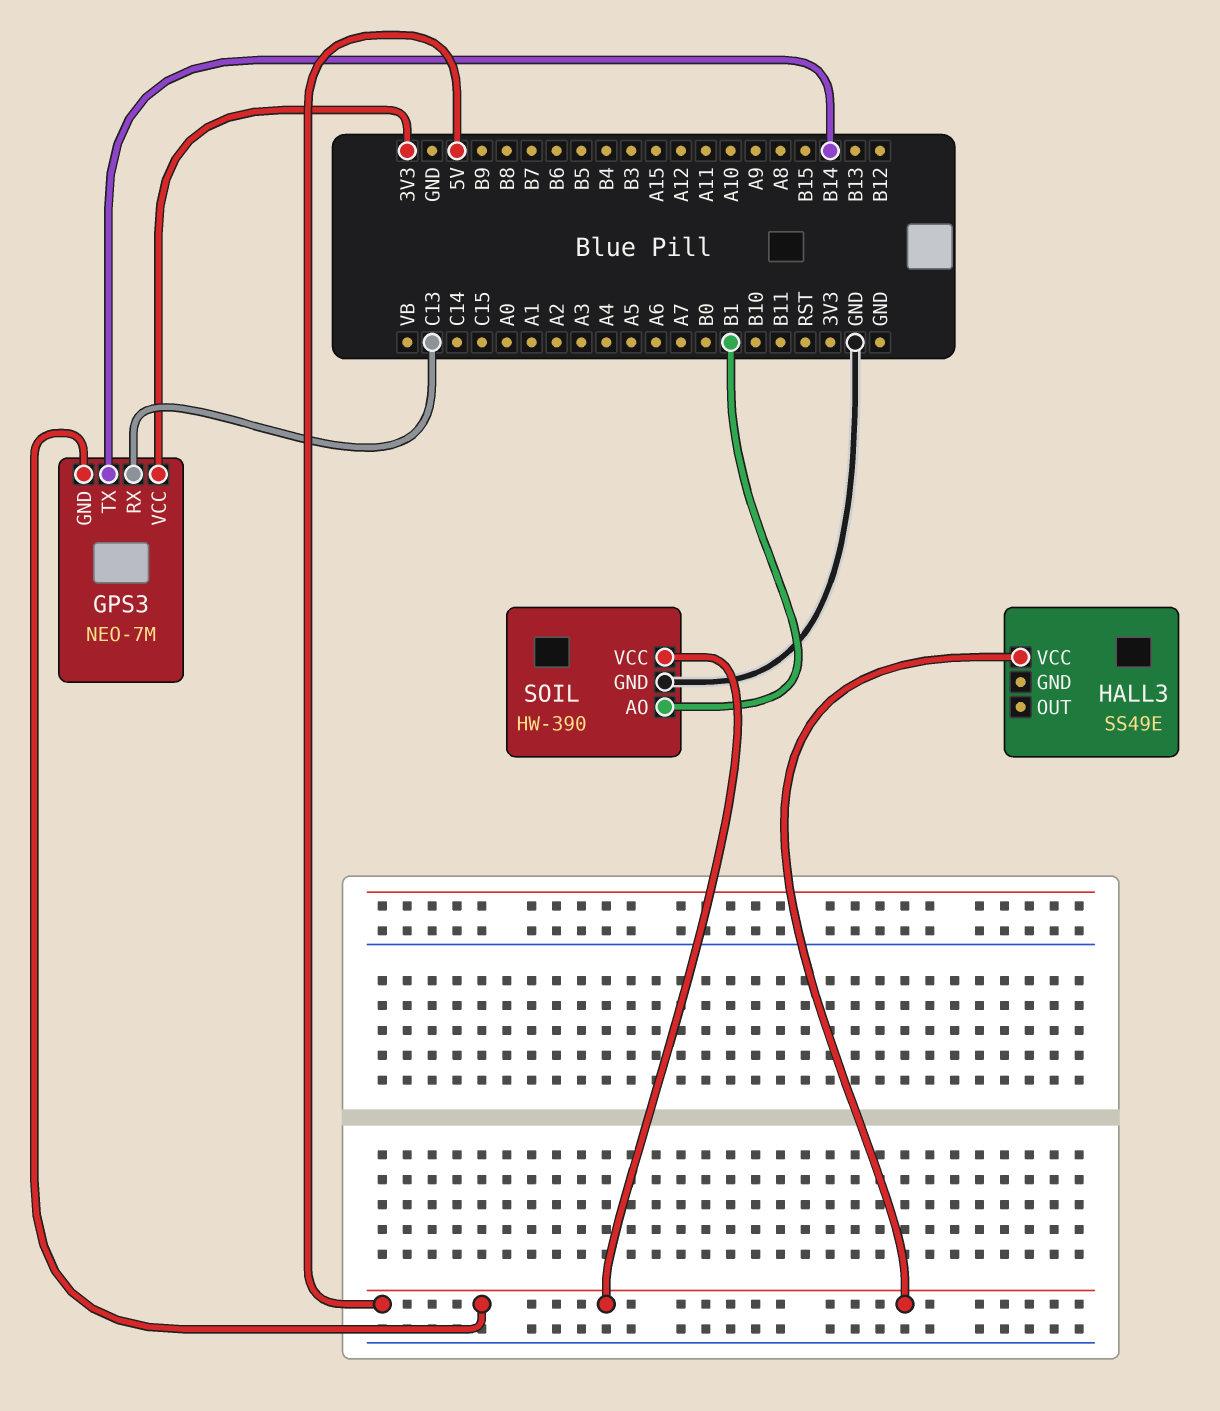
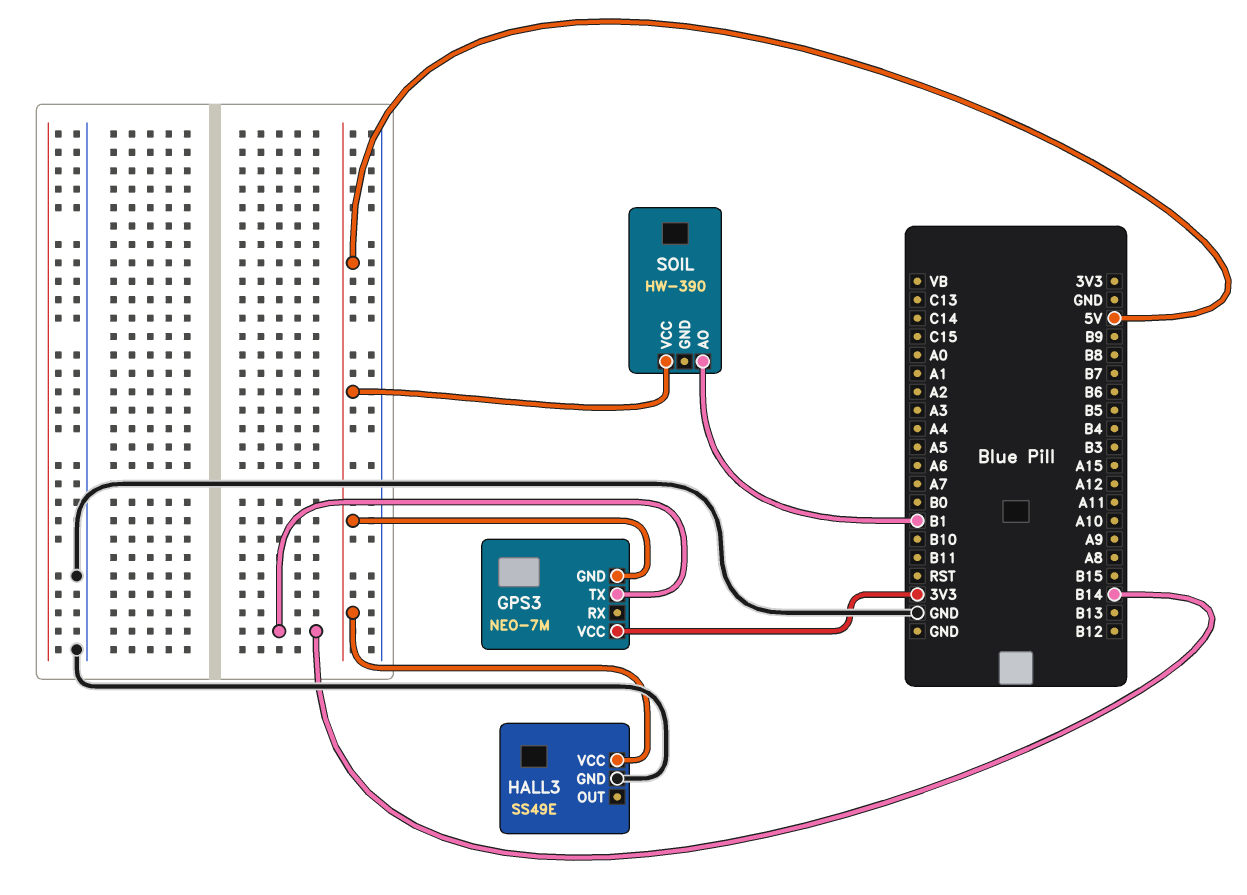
GPS3 pin RX: C13 -> none
HALL3 pin GND: none -> GND
SOIL pin GND: GND -> none

